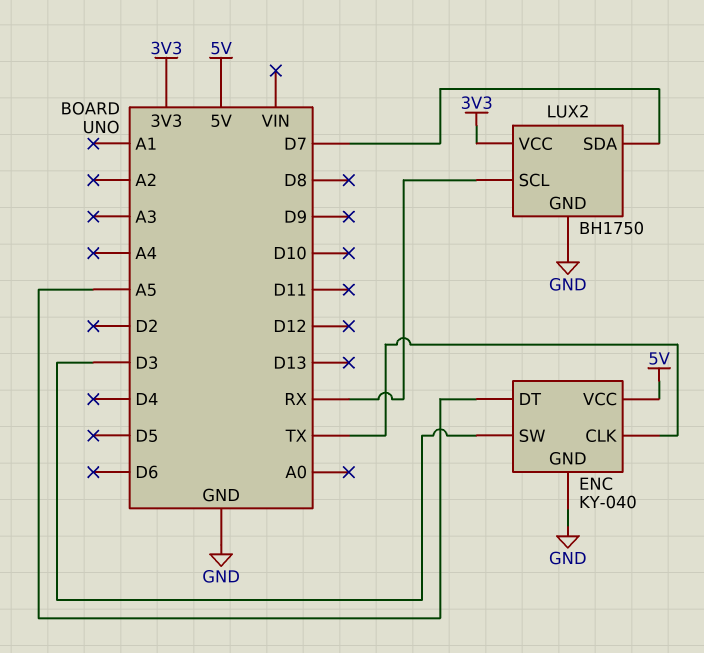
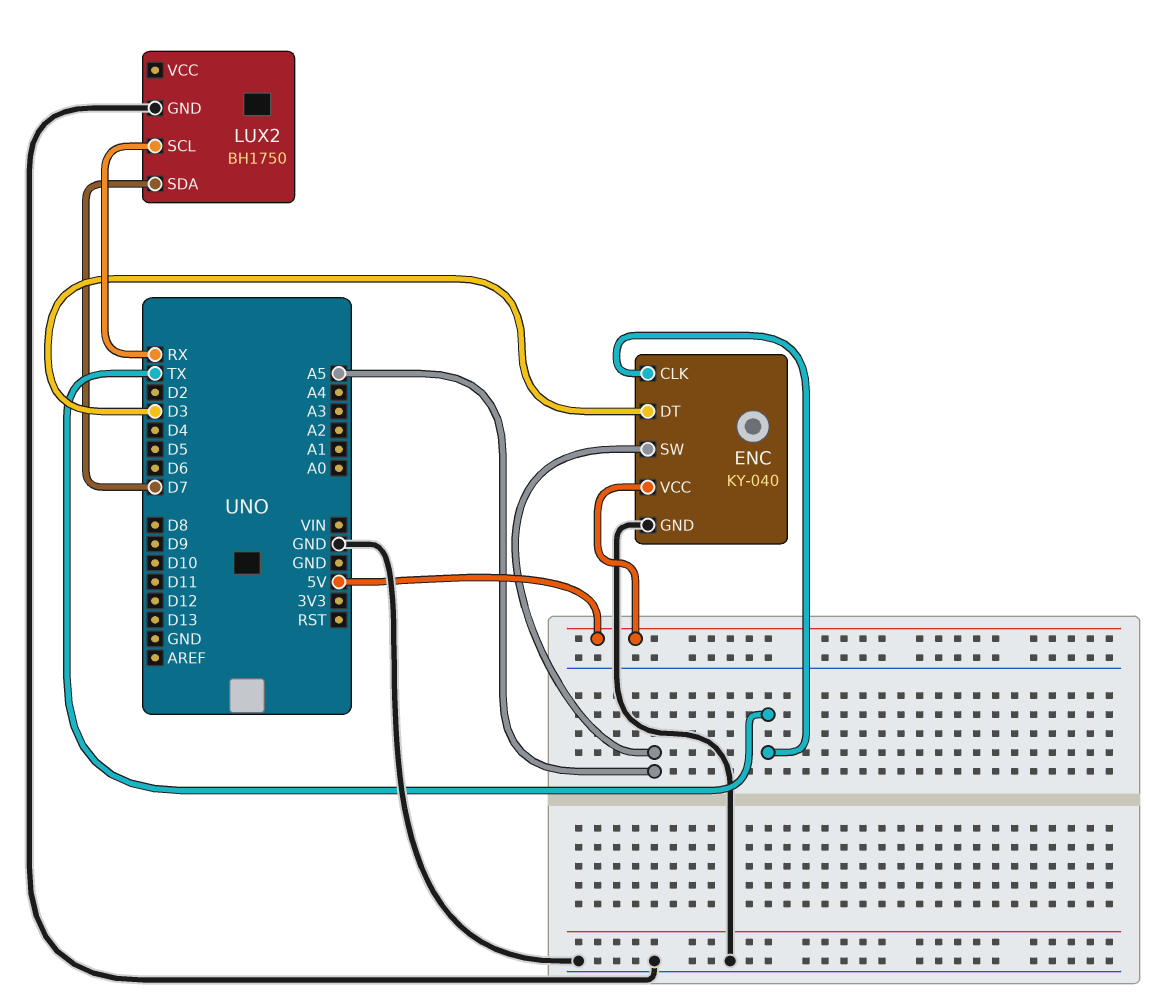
ENC pin DT: A5 -> D3
ENC pin SW: D3 -> A5
LUX2 pin VCC: 3V3 -> none

